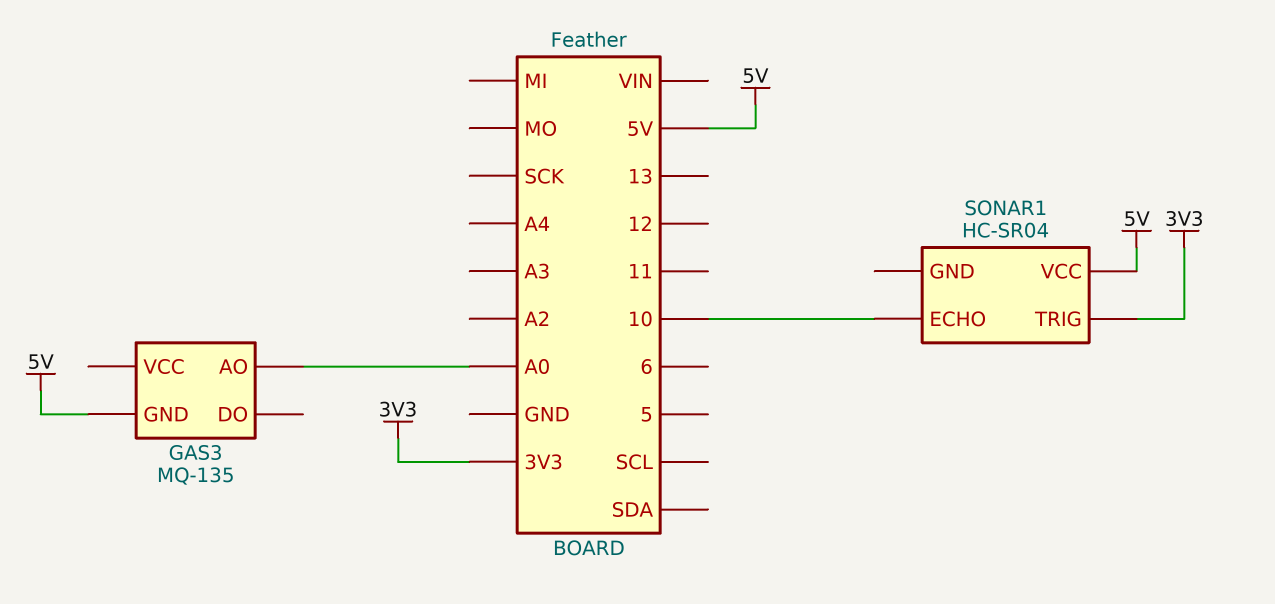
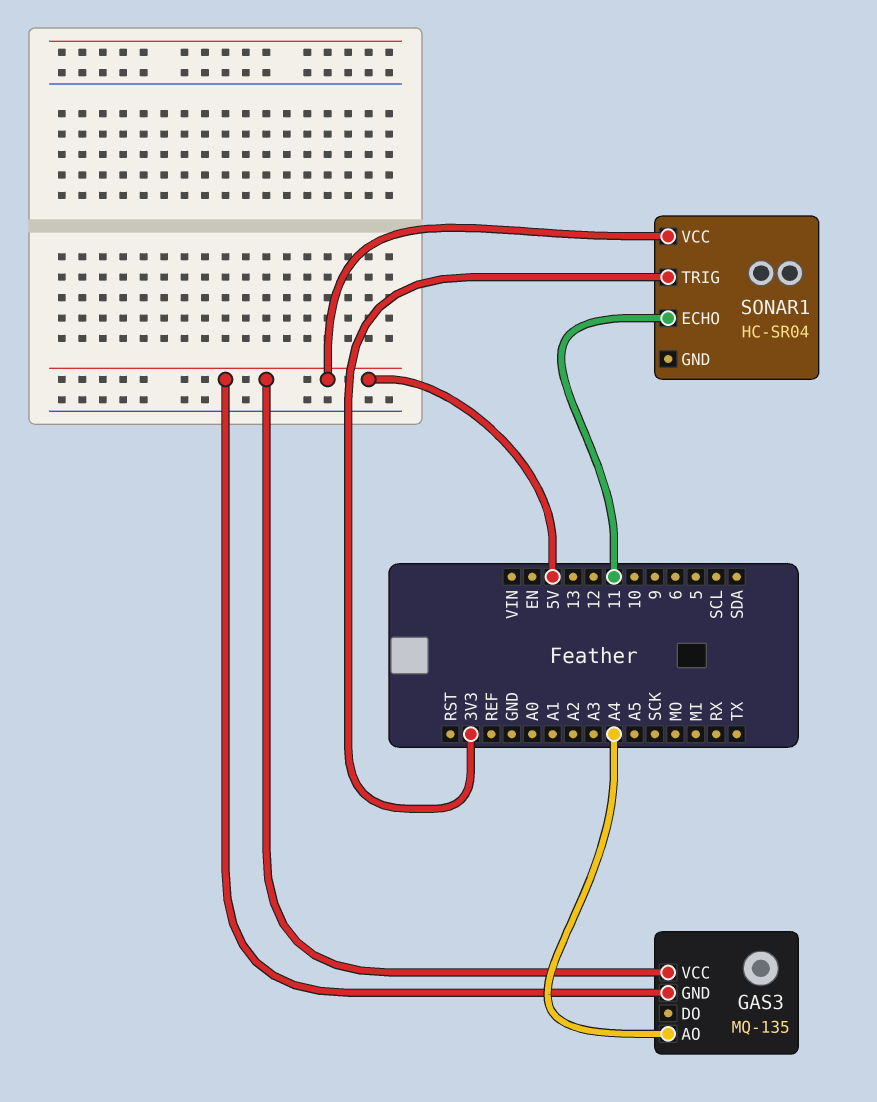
GAS3 pin AO: A0 -> A4
GAS3 pin VCC: none -> 5V
SONAR1 pin ECHO: 10 -> 11

